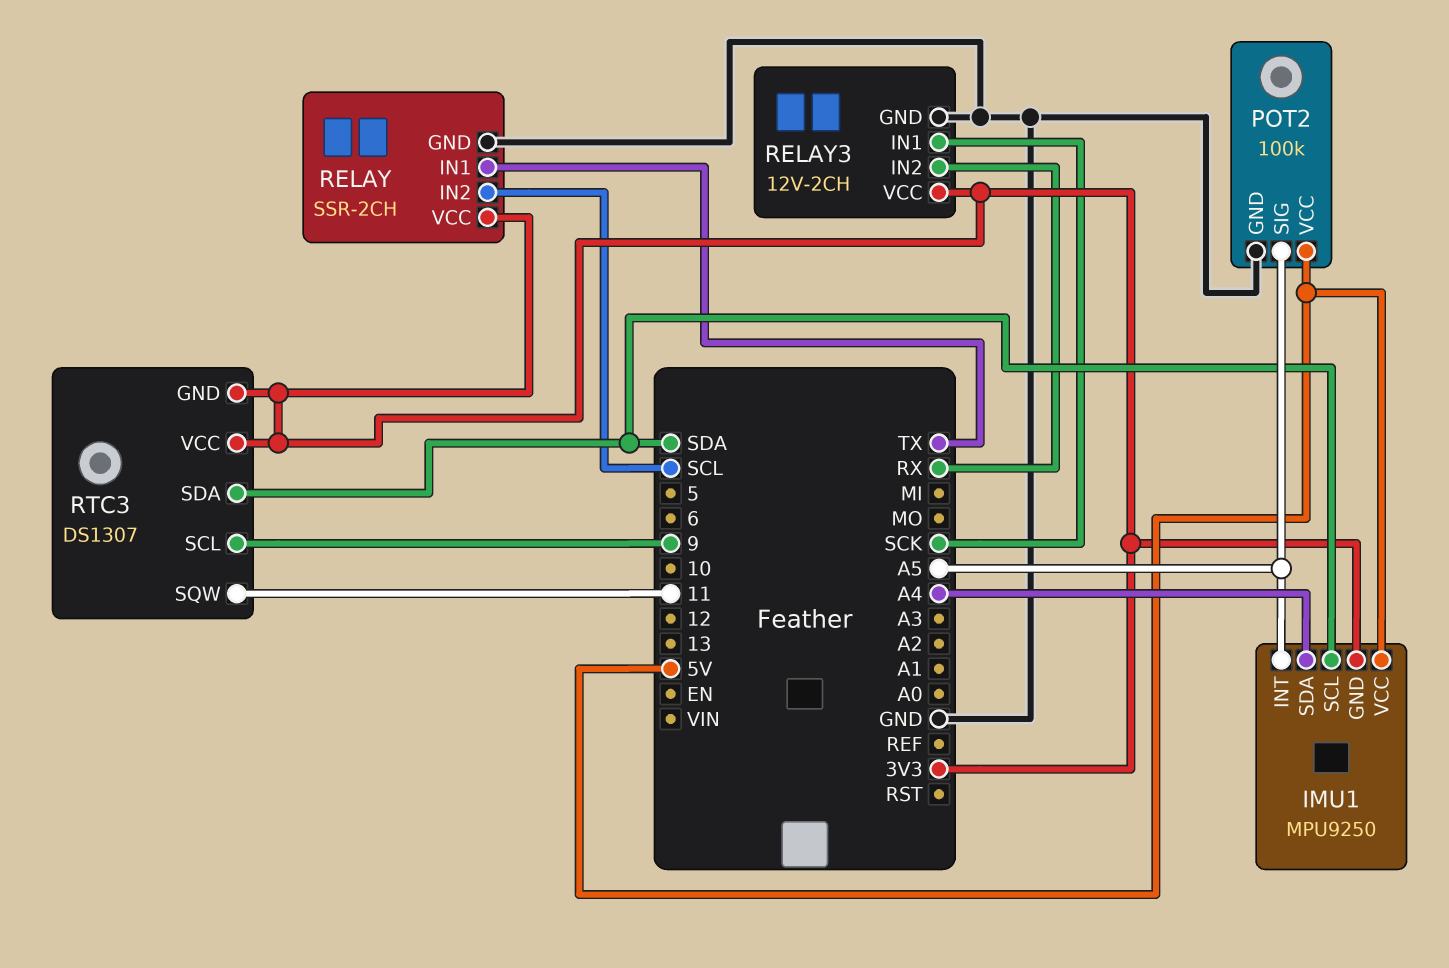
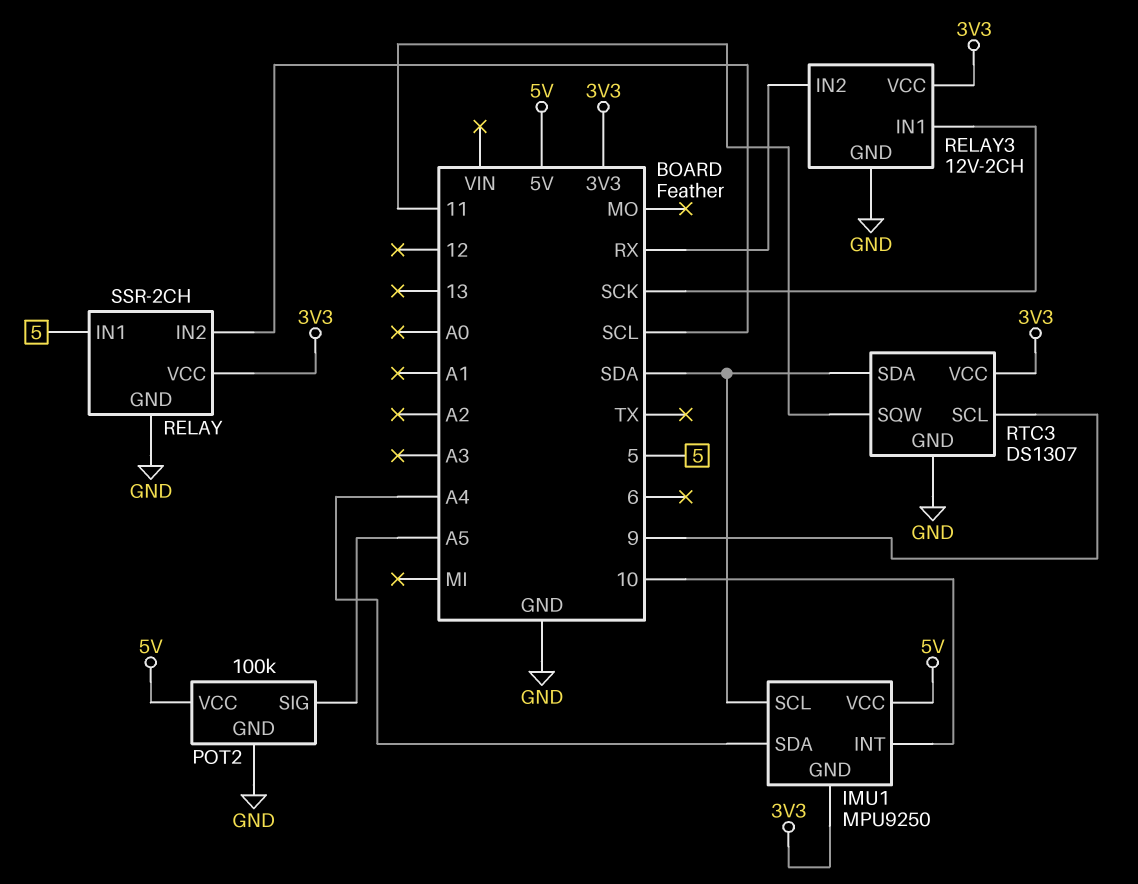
IMU1 pin INT: A5 -> 10
RELAY pin IN1: TX -> 5
RTC3 pin GND: 3V3 -> GND

